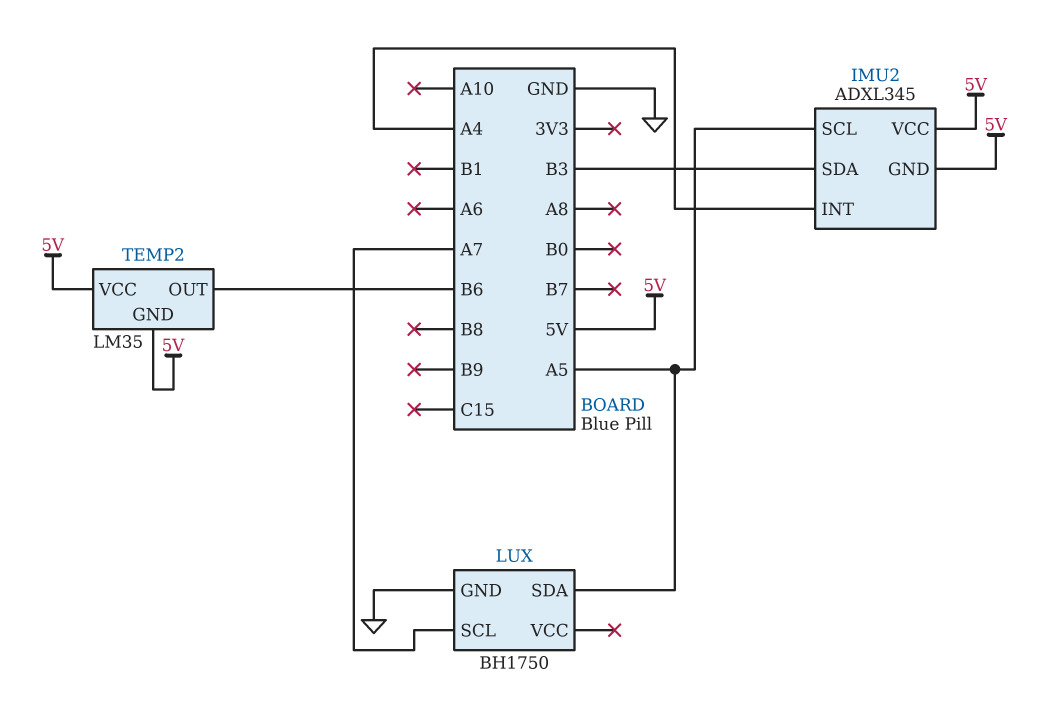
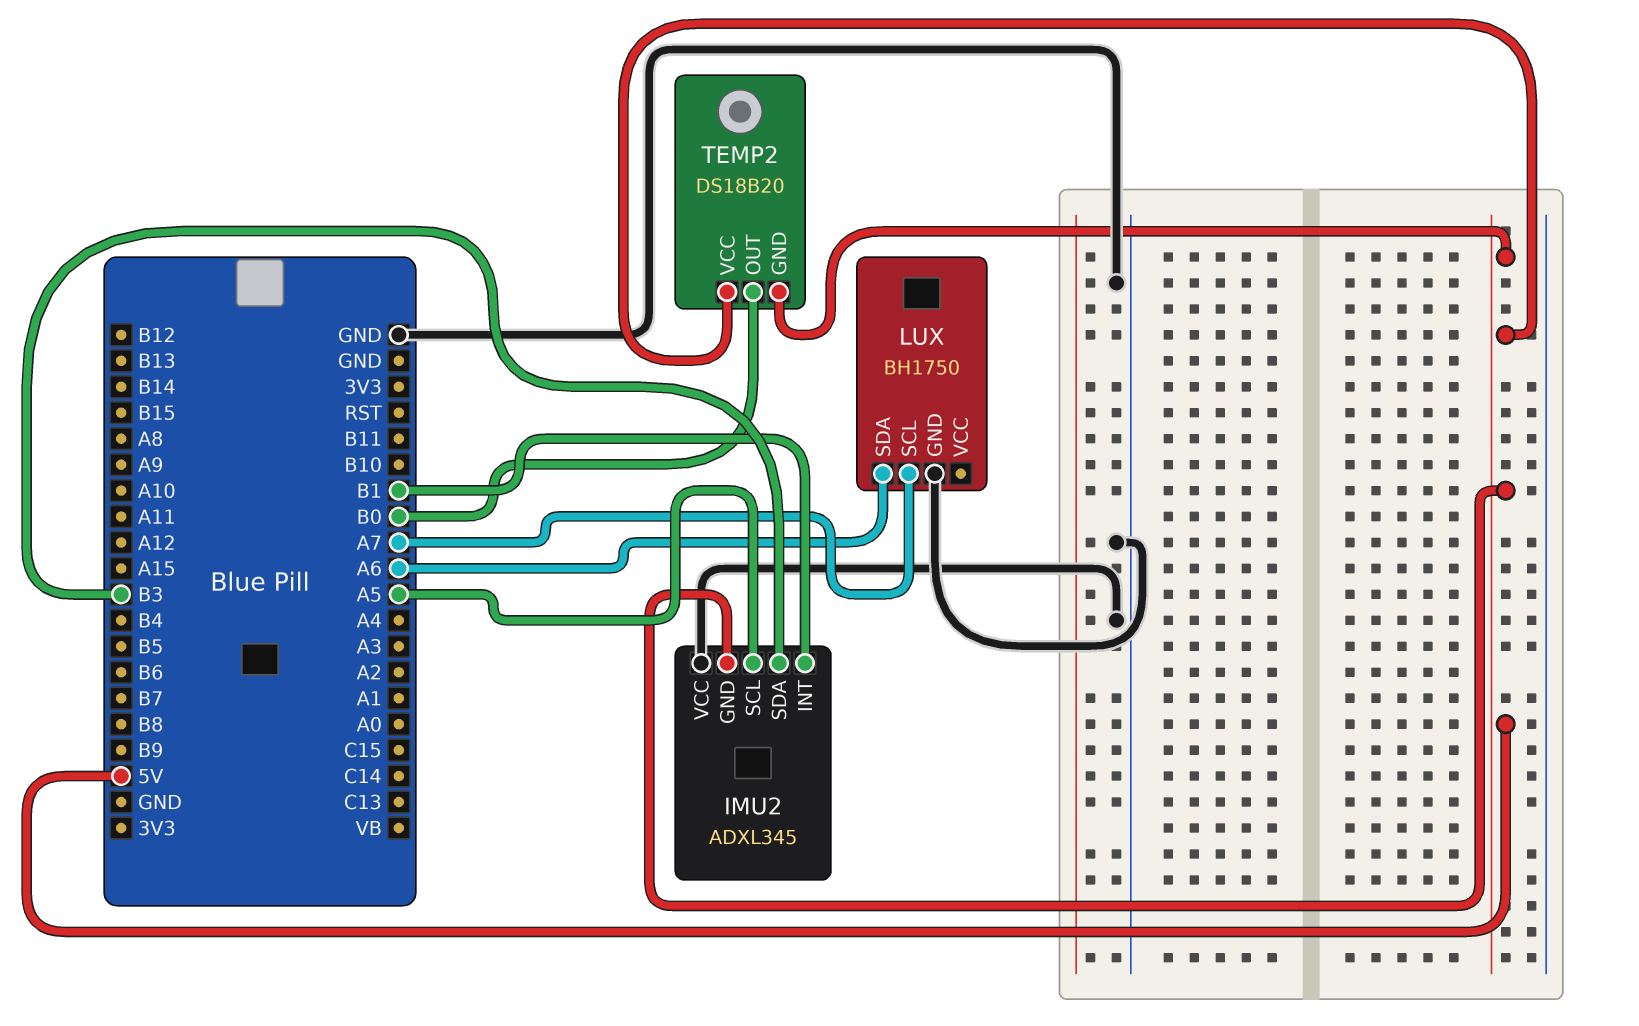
IMU2 pin INT: A4 -> B1
IMU2 pin VCC: 5V -> GND
LUX pin SDA: A5 -> A6
TEMP2: LM35 -> DS18B20
TEMP2 pin OUT: B6 -> B0

